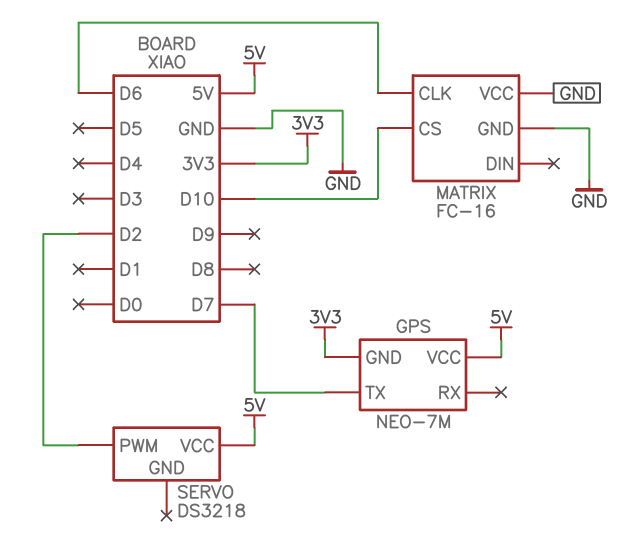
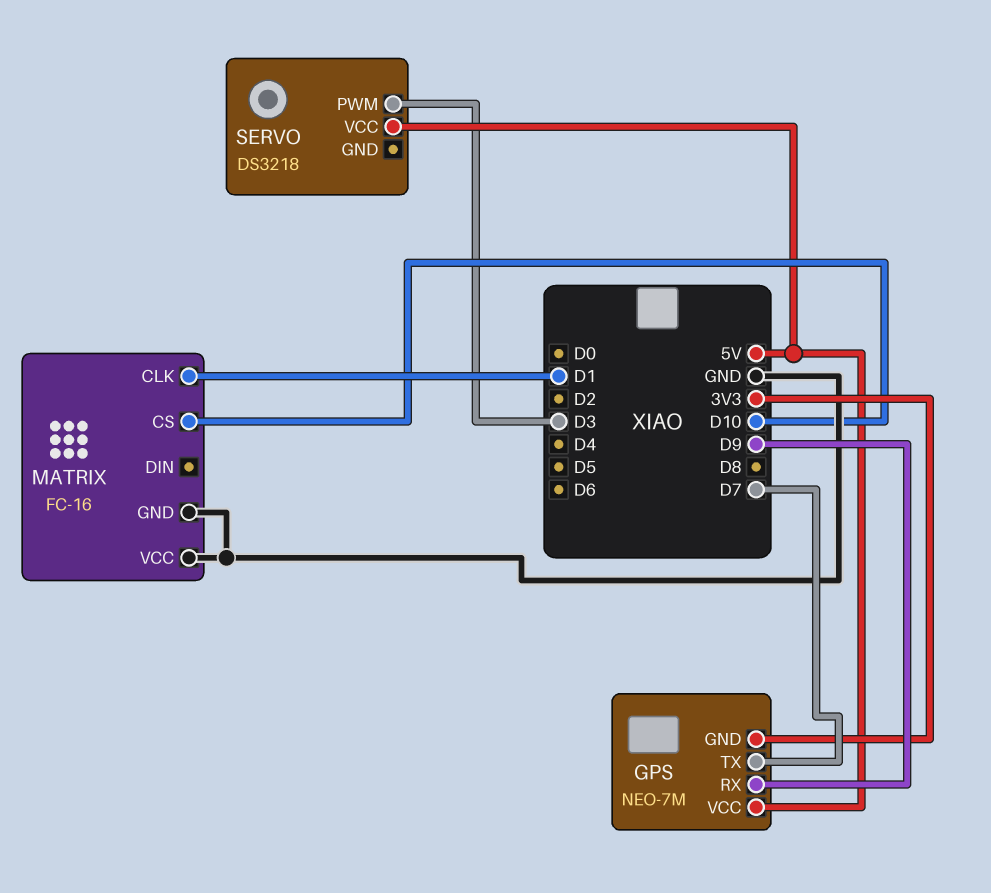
GPS pin RX: none -> D9
MATRIX pin CLK: D6 -> D1
SERVO pin PWM: D2 -> D3

